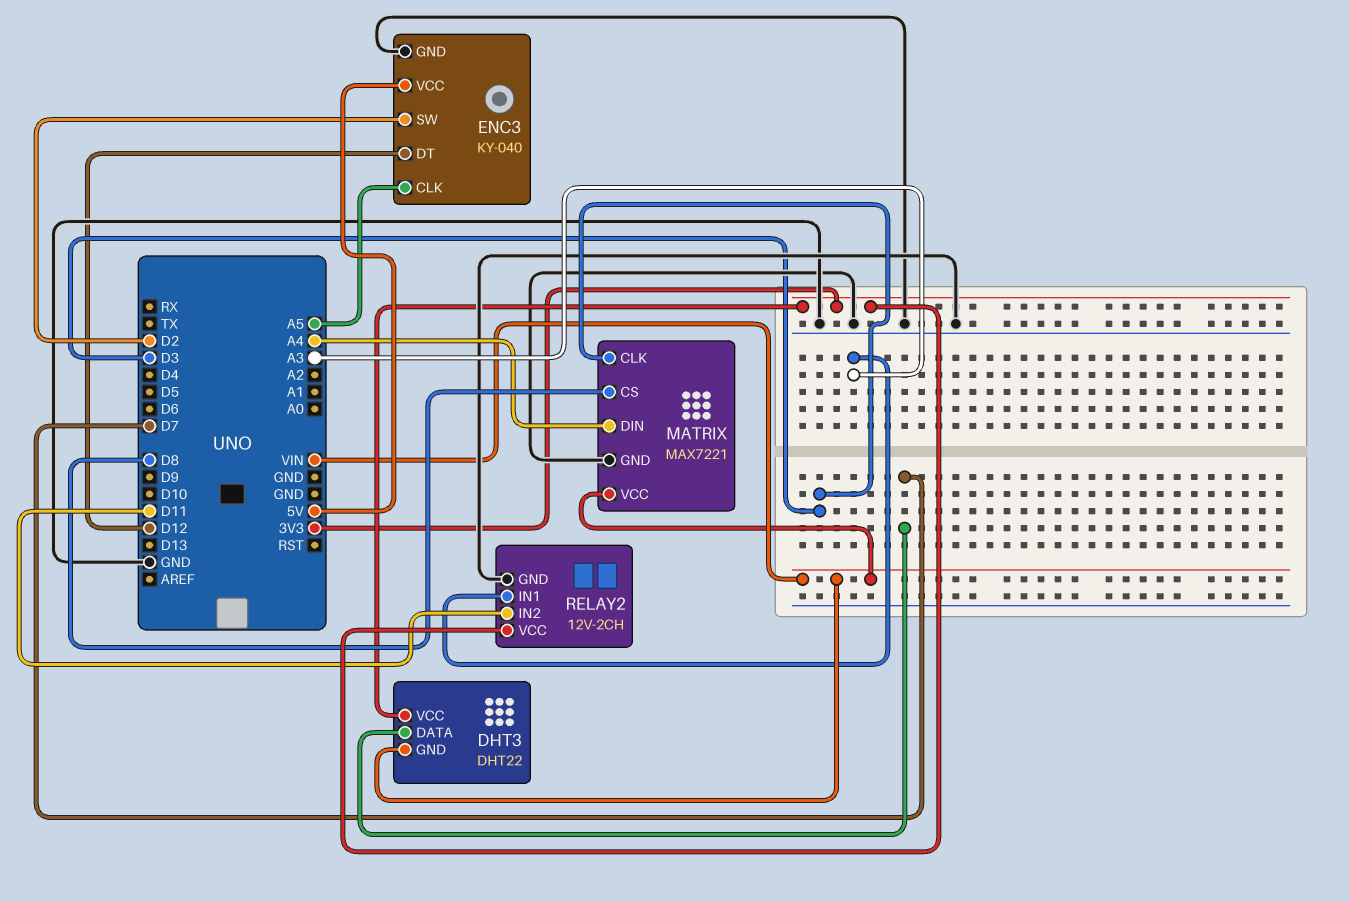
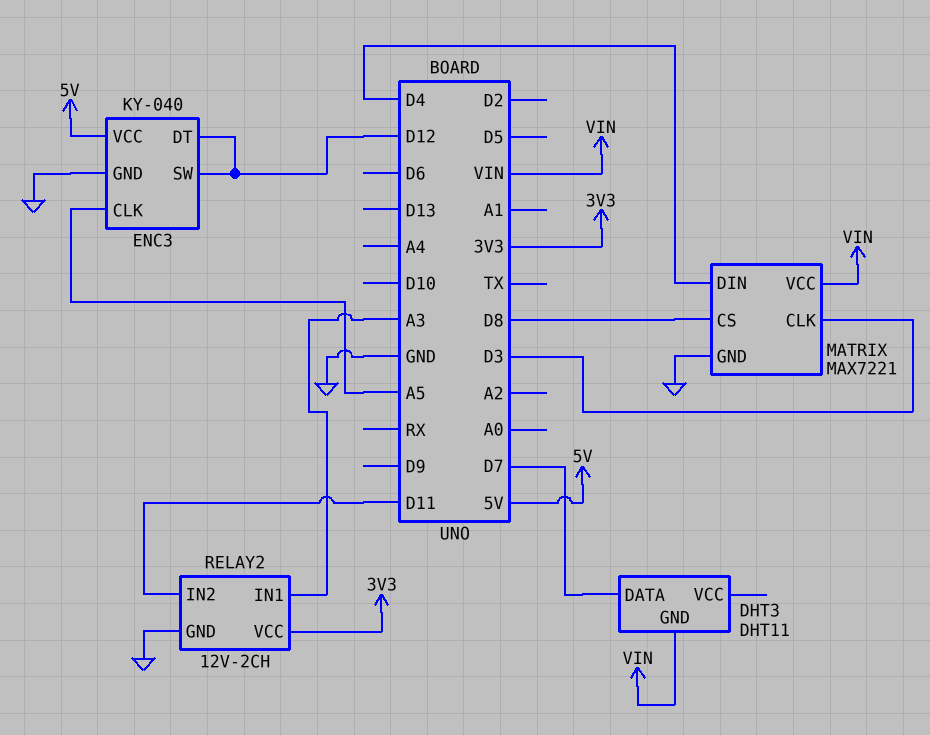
DHT3: DHT22 -> DHT11
DHT3 pin VCC: 3V3 -> none
ENC3 pin SW: D2 -> D12
MATRIX pin DIN: A4 -> D4

